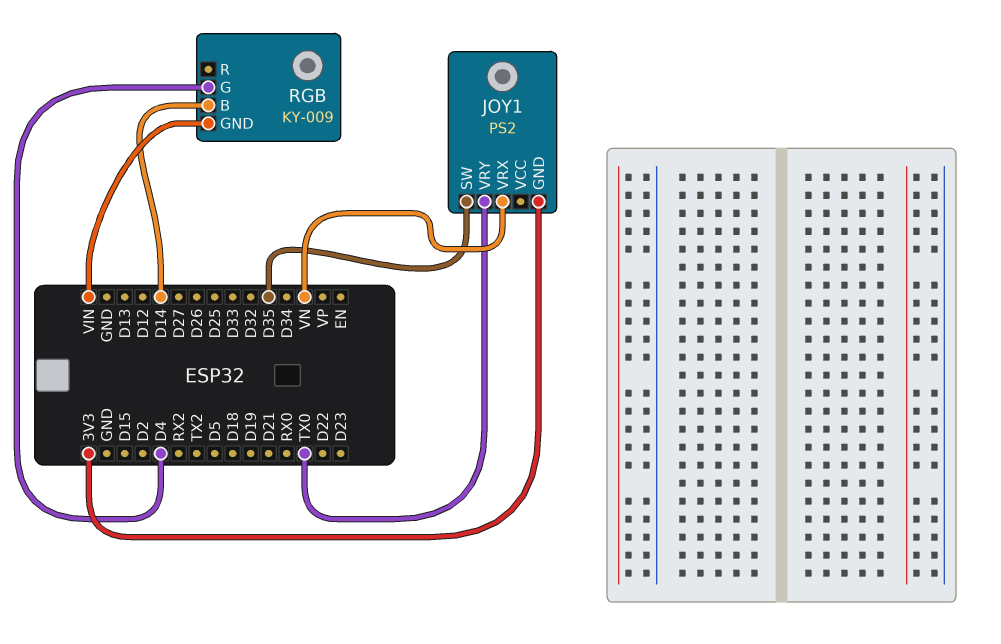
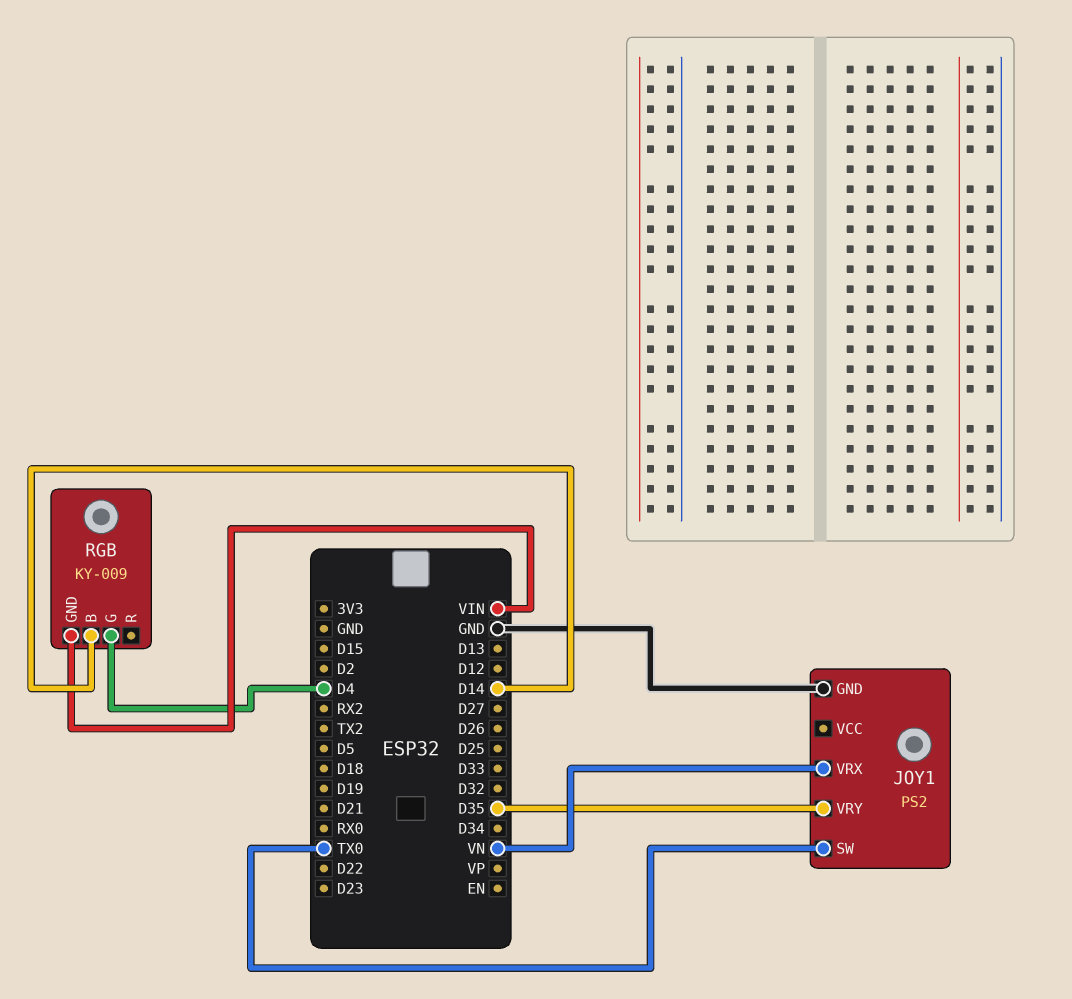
JOY1 pin GND: 3V3 -> GND
JOY1 pin SW: D35 -> TX0
JOY1 pin VRY: TX0 -> D35

